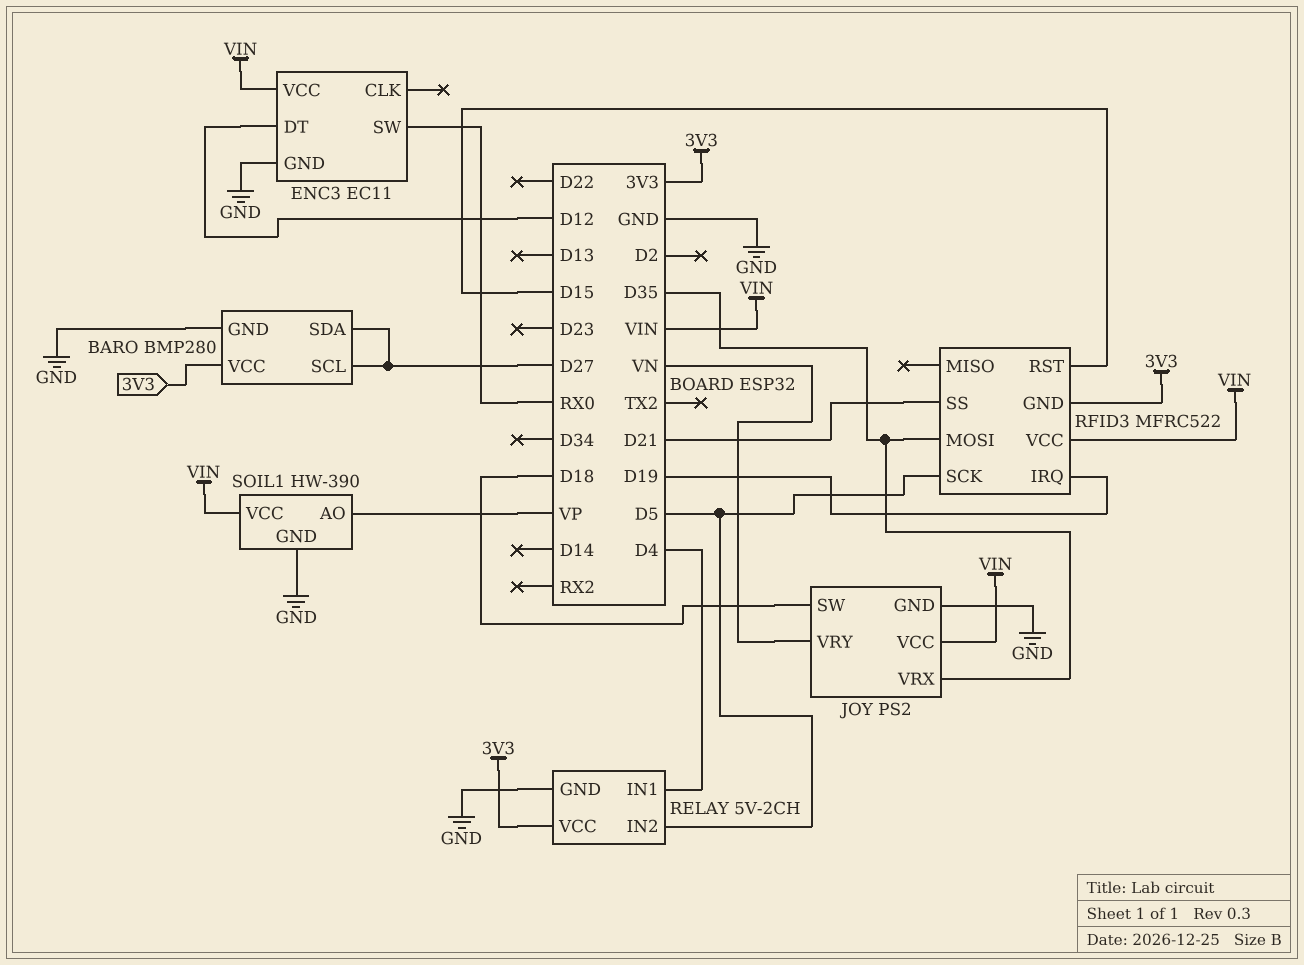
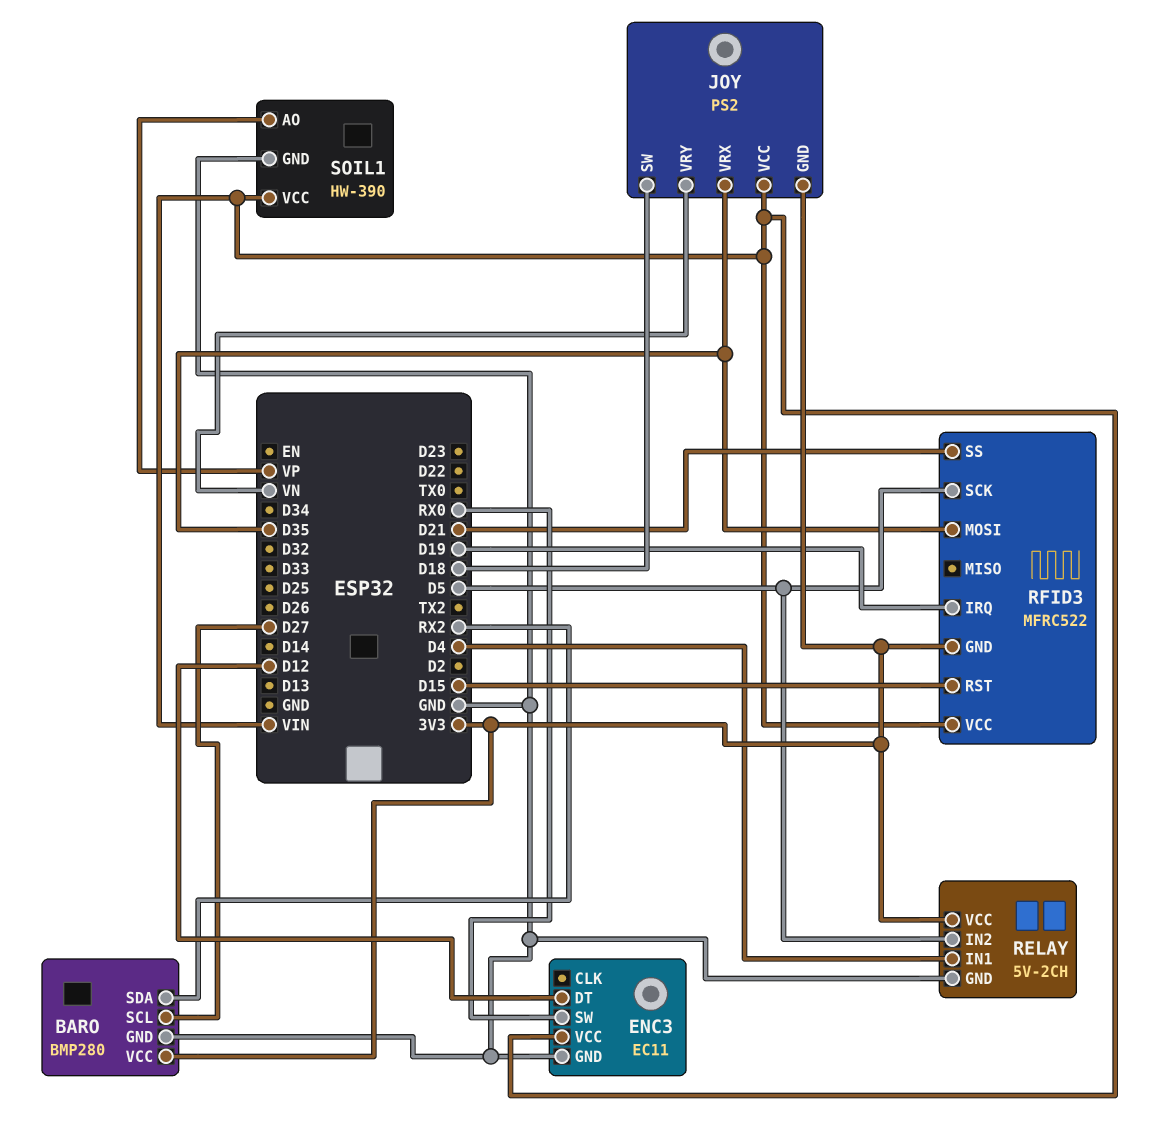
BARO pin SDA: D27 -> RX2
JOY pin GND: GND -> 3V3

